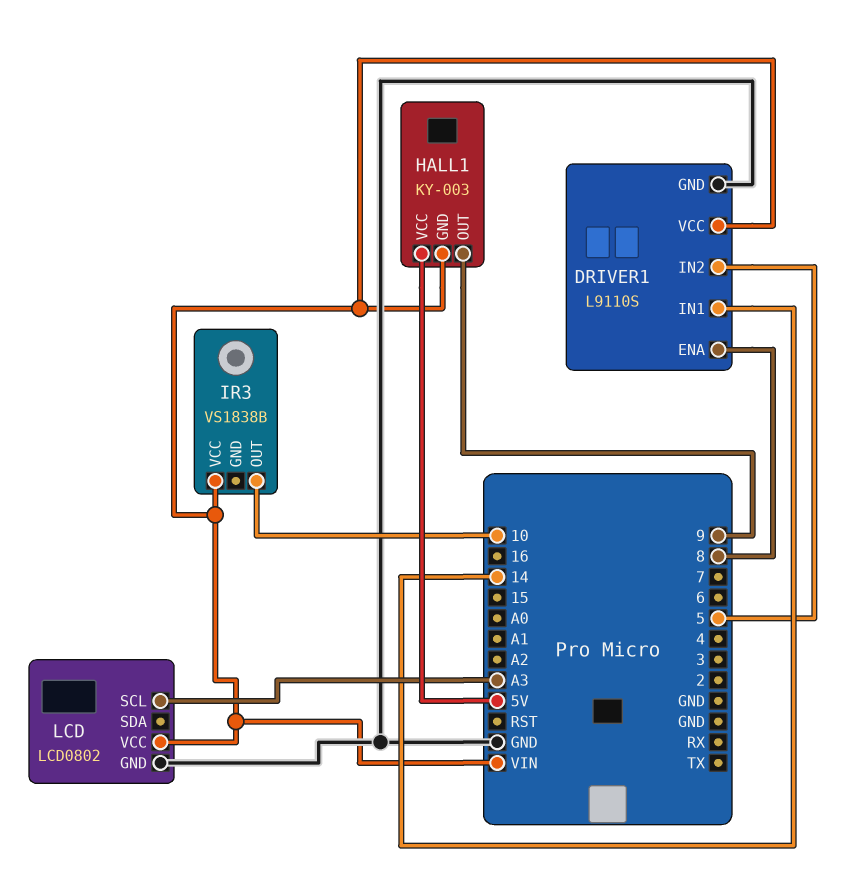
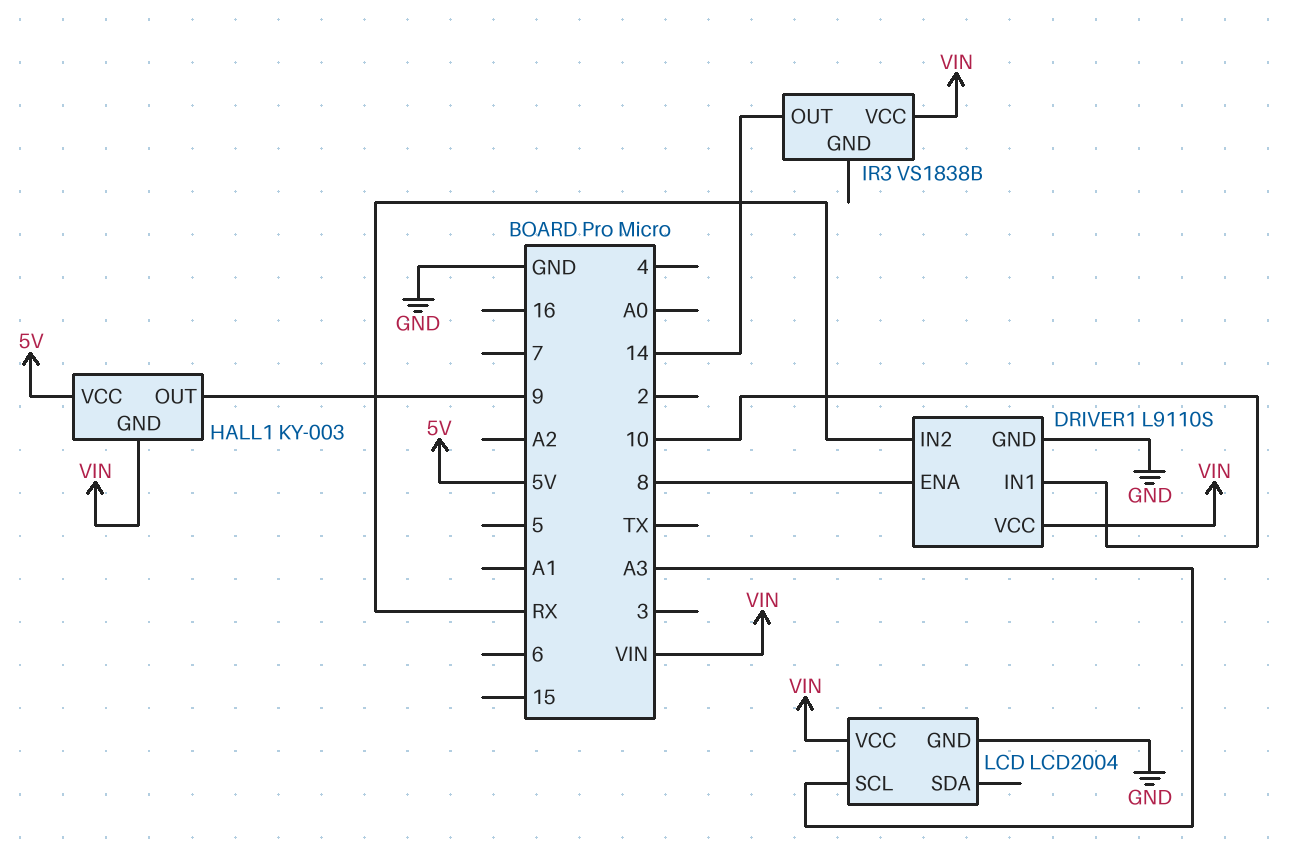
DRIVER1 pin IN1: 14 -> 10
DRIVER1 pin IN2: 5 -> RX
IR3 pin OUT: 10 -> 14
LCD: LCD0802 -> LCD2004

